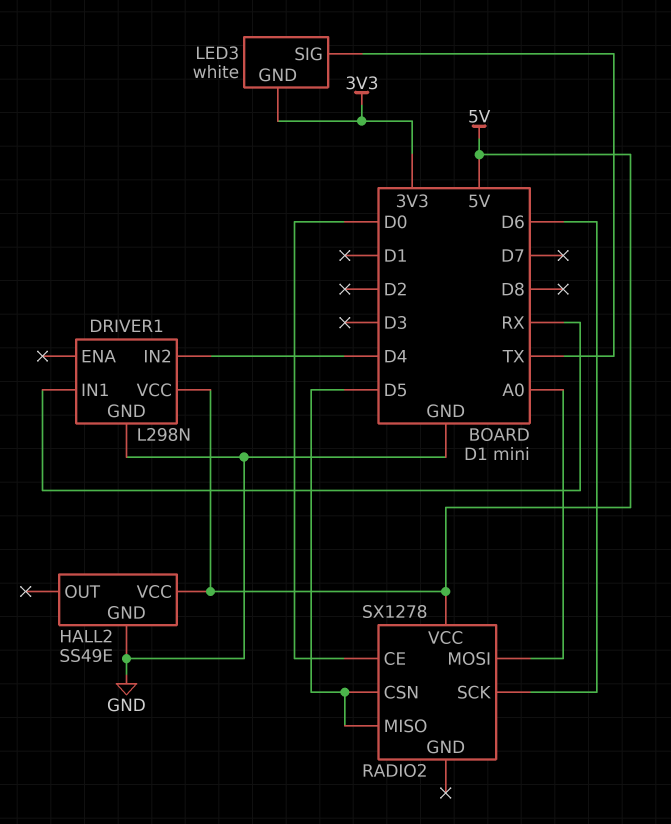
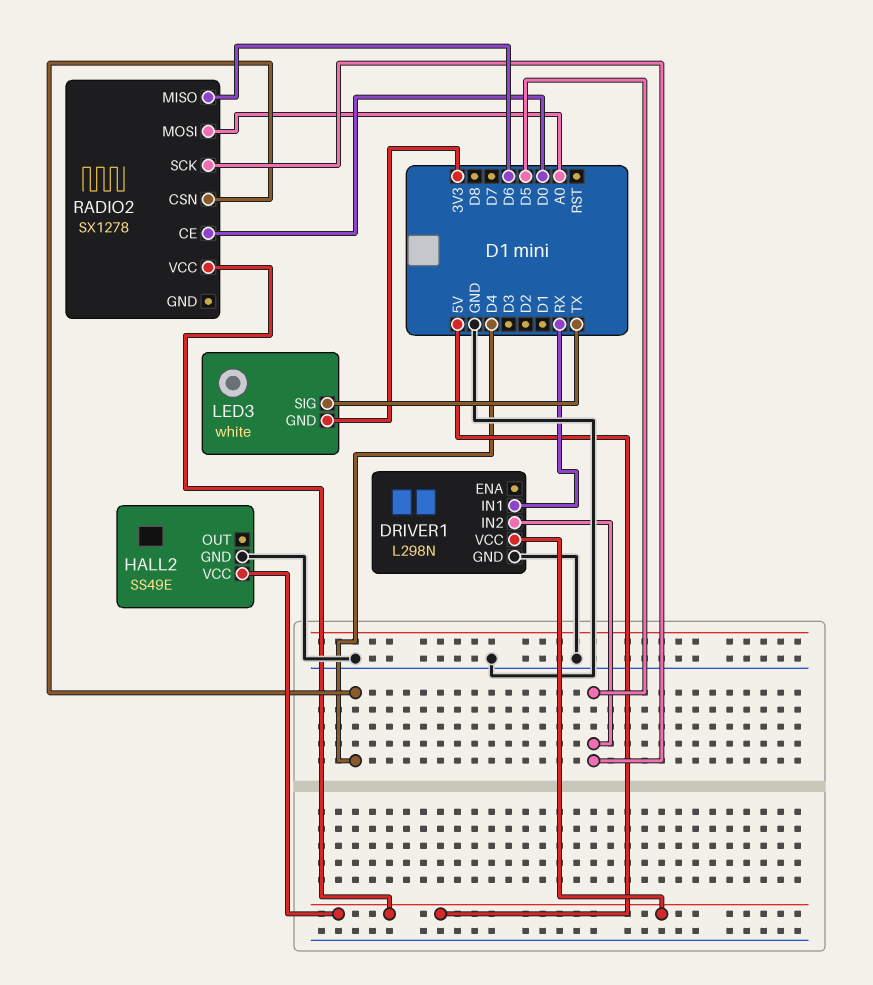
DRIVER1 pin IN2: D4 -> D5
RADIO2 pin CSN: D5 -> D4
RADIO2 pin MISO: D5 -> D6
RADIO2 pin SCK: D6 -> D5

